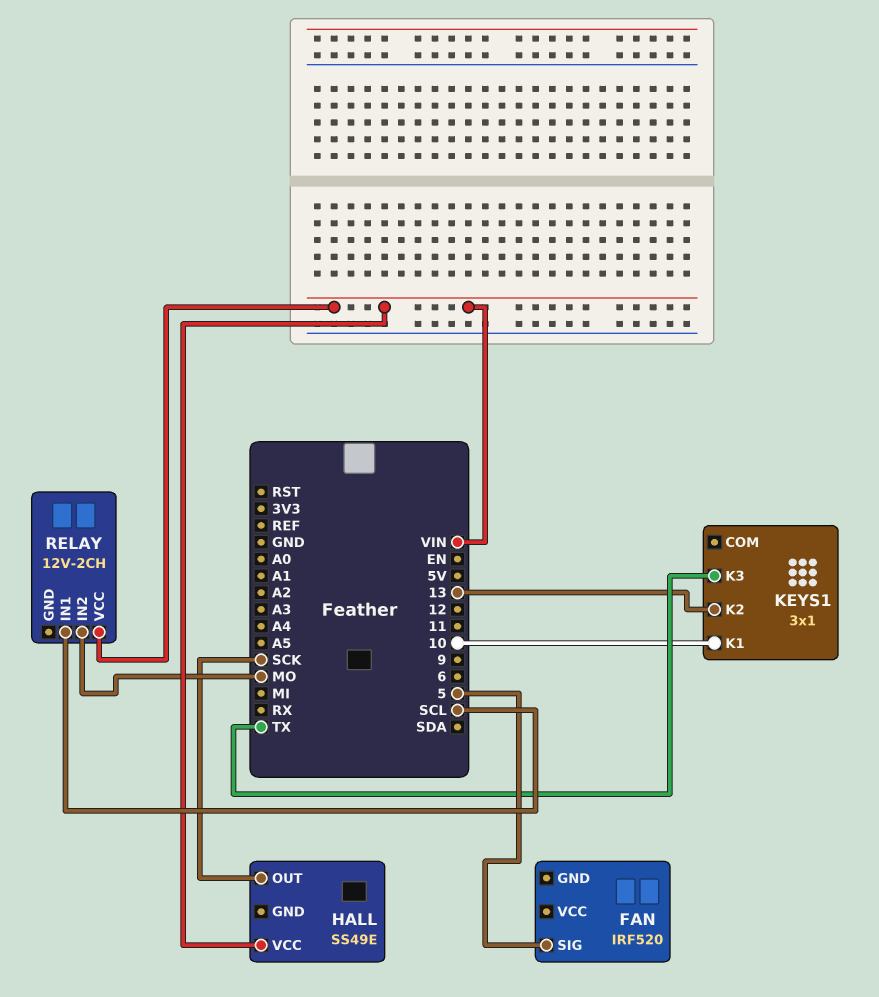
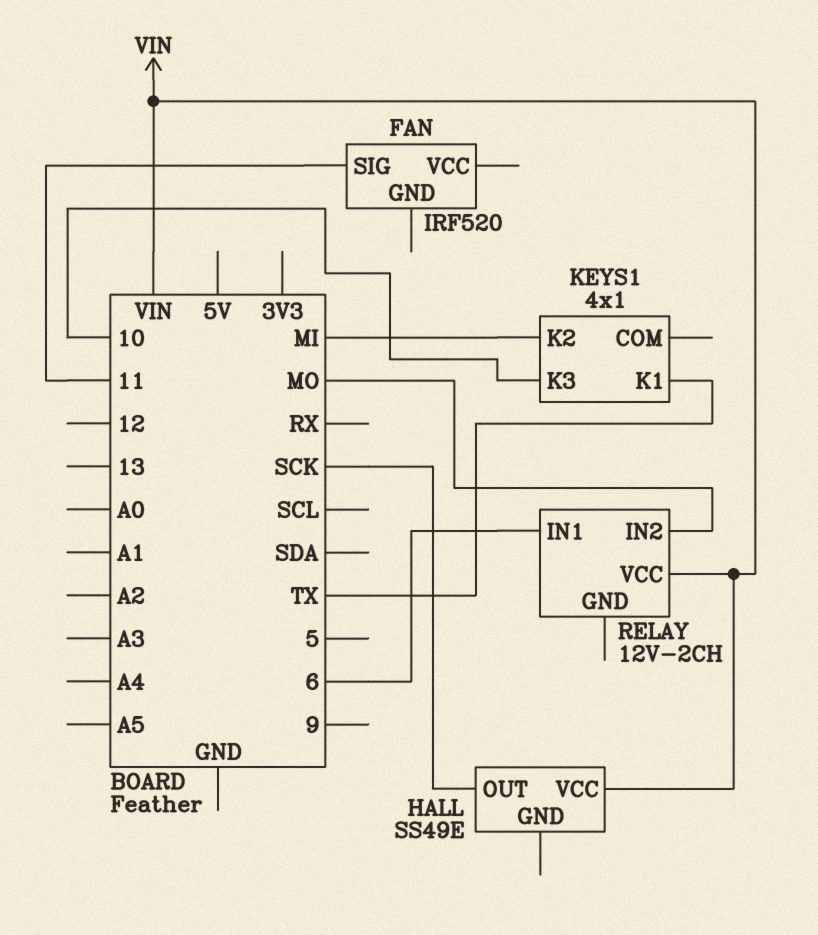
FAN pin SIG: 5 -> 11
KEYS1: 3x1 -> 4x1
KEYS1 pin K1: 10 -> TX
KEYS1 pin K2: 13 -> MI
KEYS1 pin K3: TX -> 10
RELAY pin IN1: SCL -> 6

